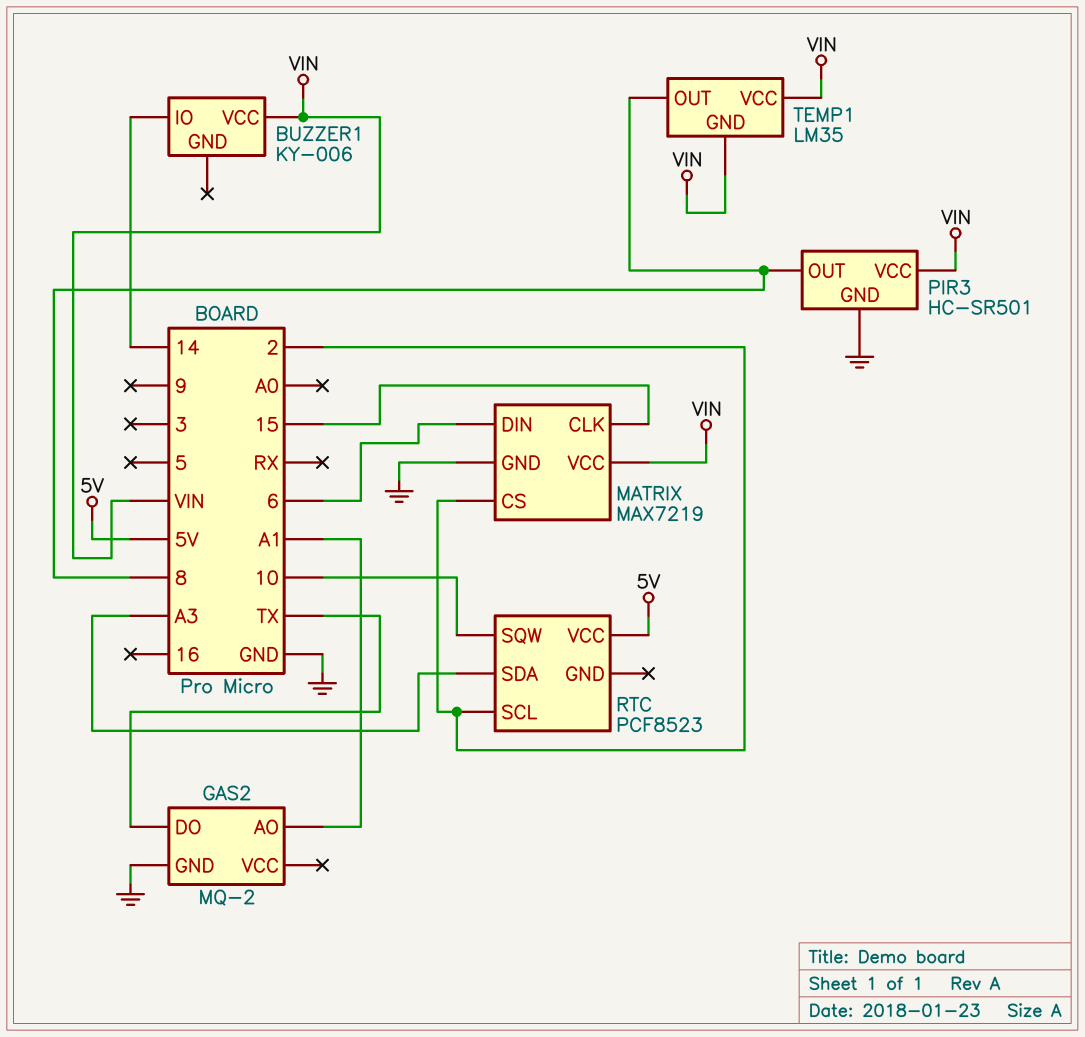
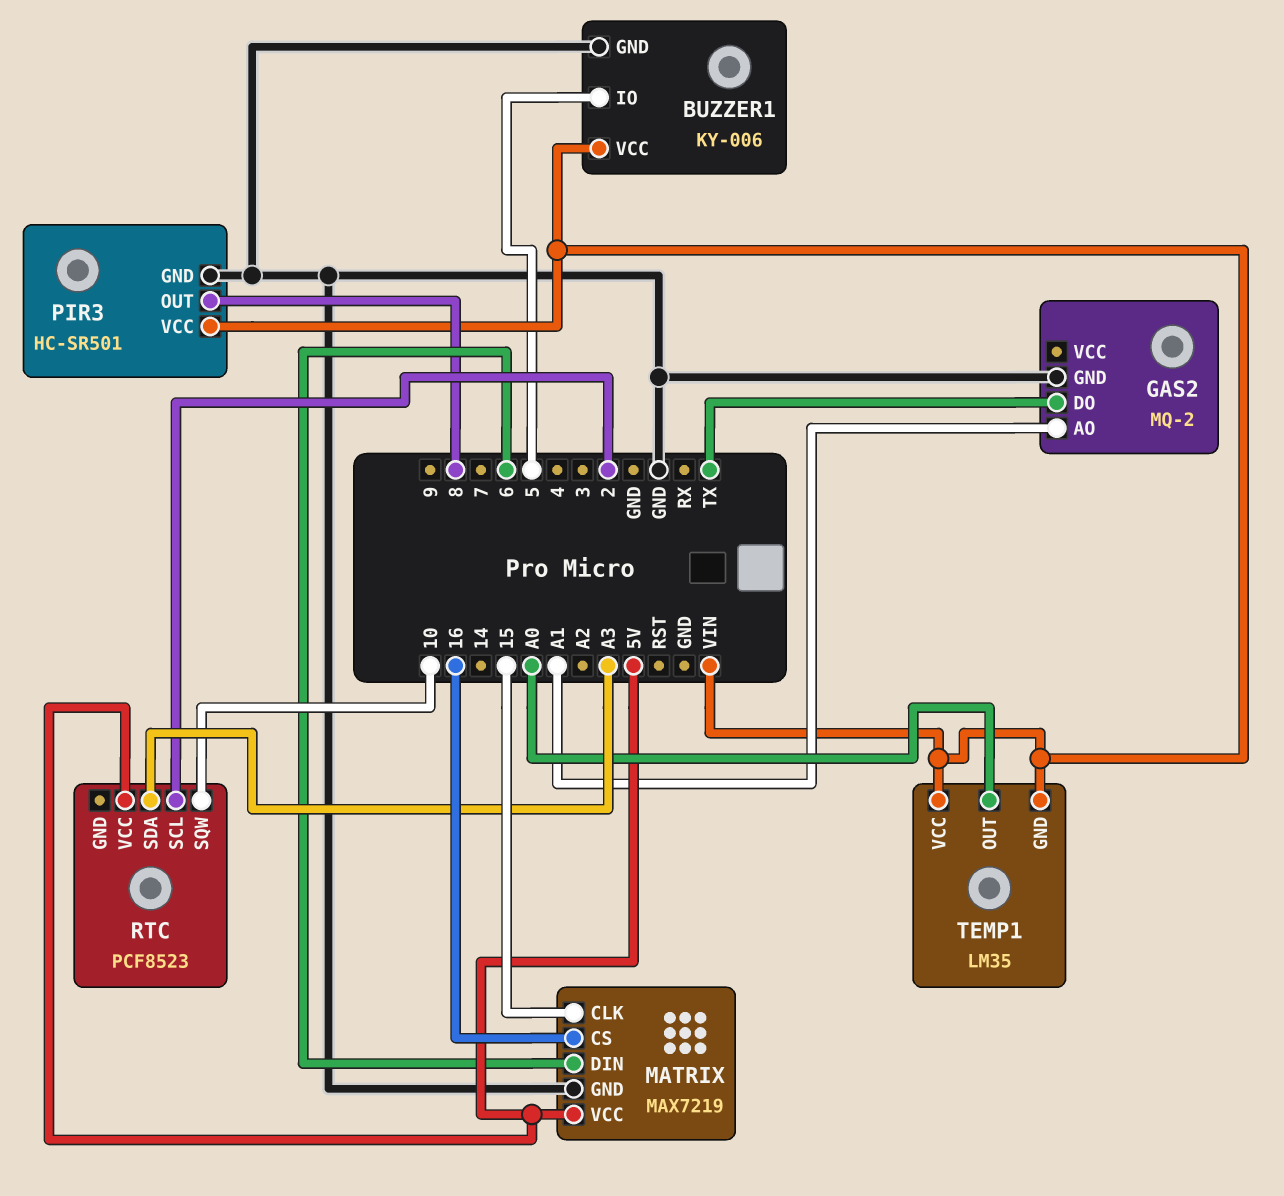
BUZZER1 pin GND: none -> GND
BUZZER1 pin IO: 14 -> 5
MATRIX pin CS: 2 -> 16
MATRIX pin VCC: VIN -> 5V
TEMP1 pin OUT: 8 -> A0

